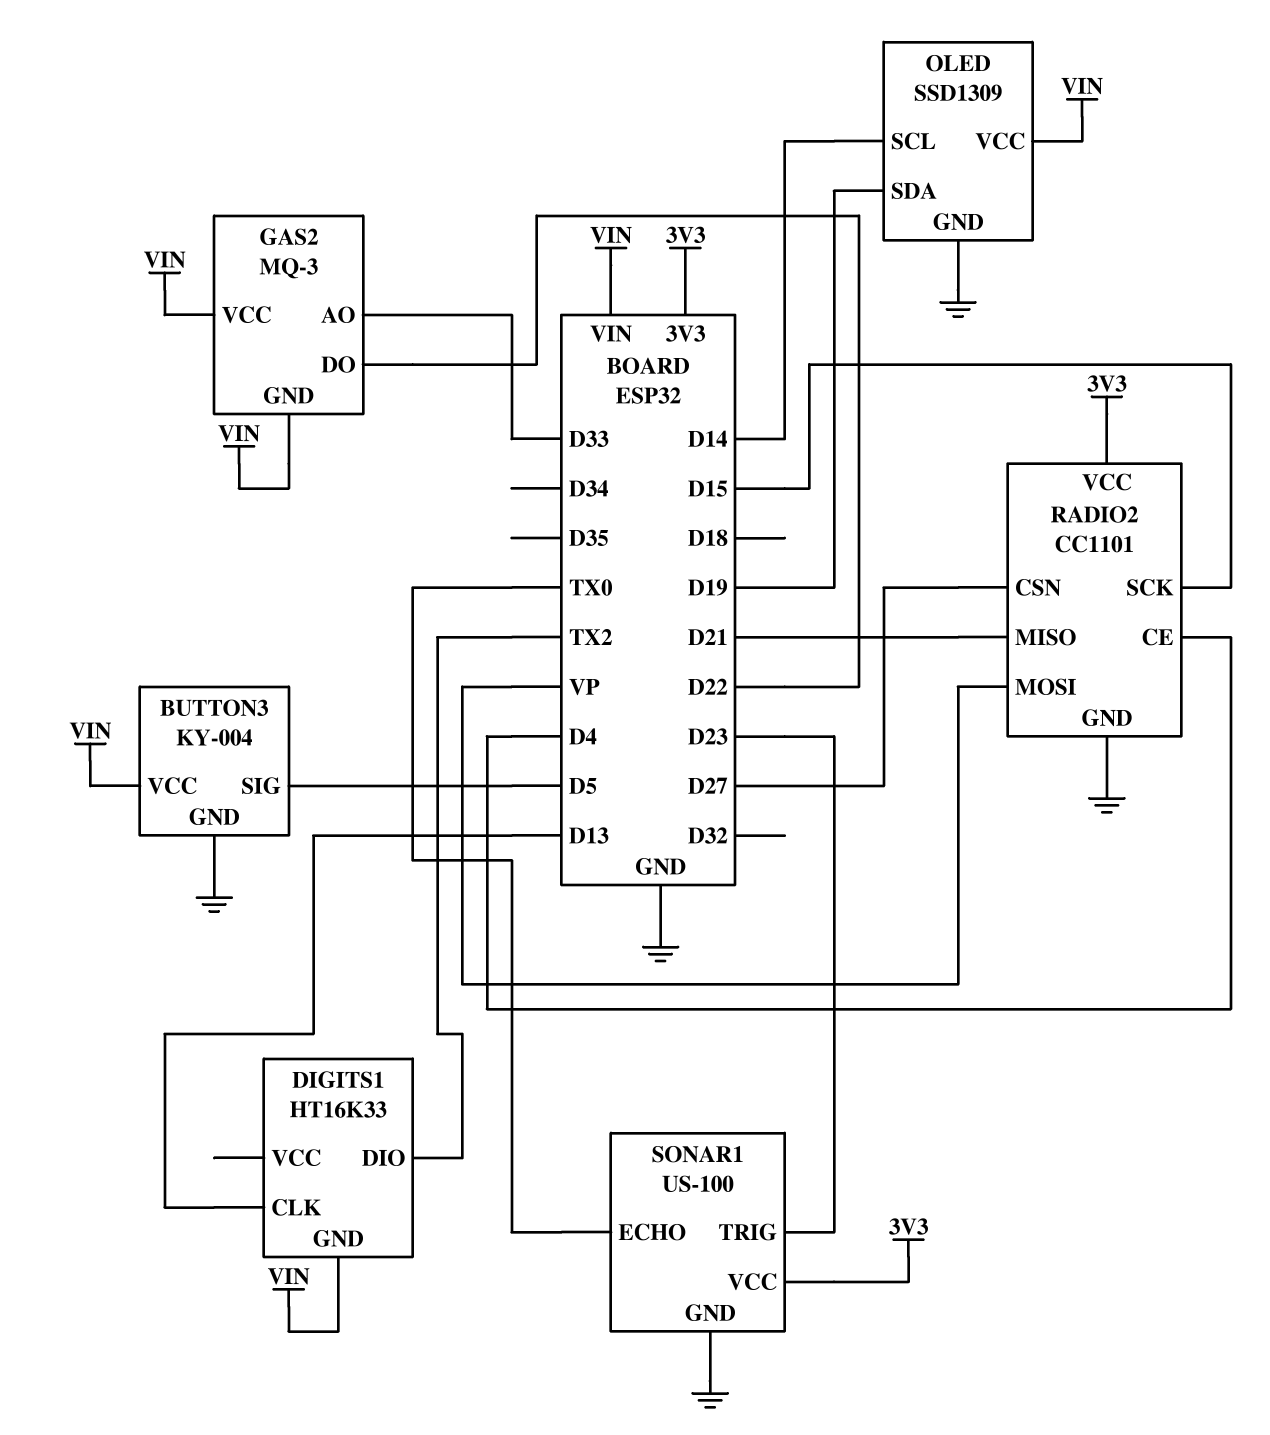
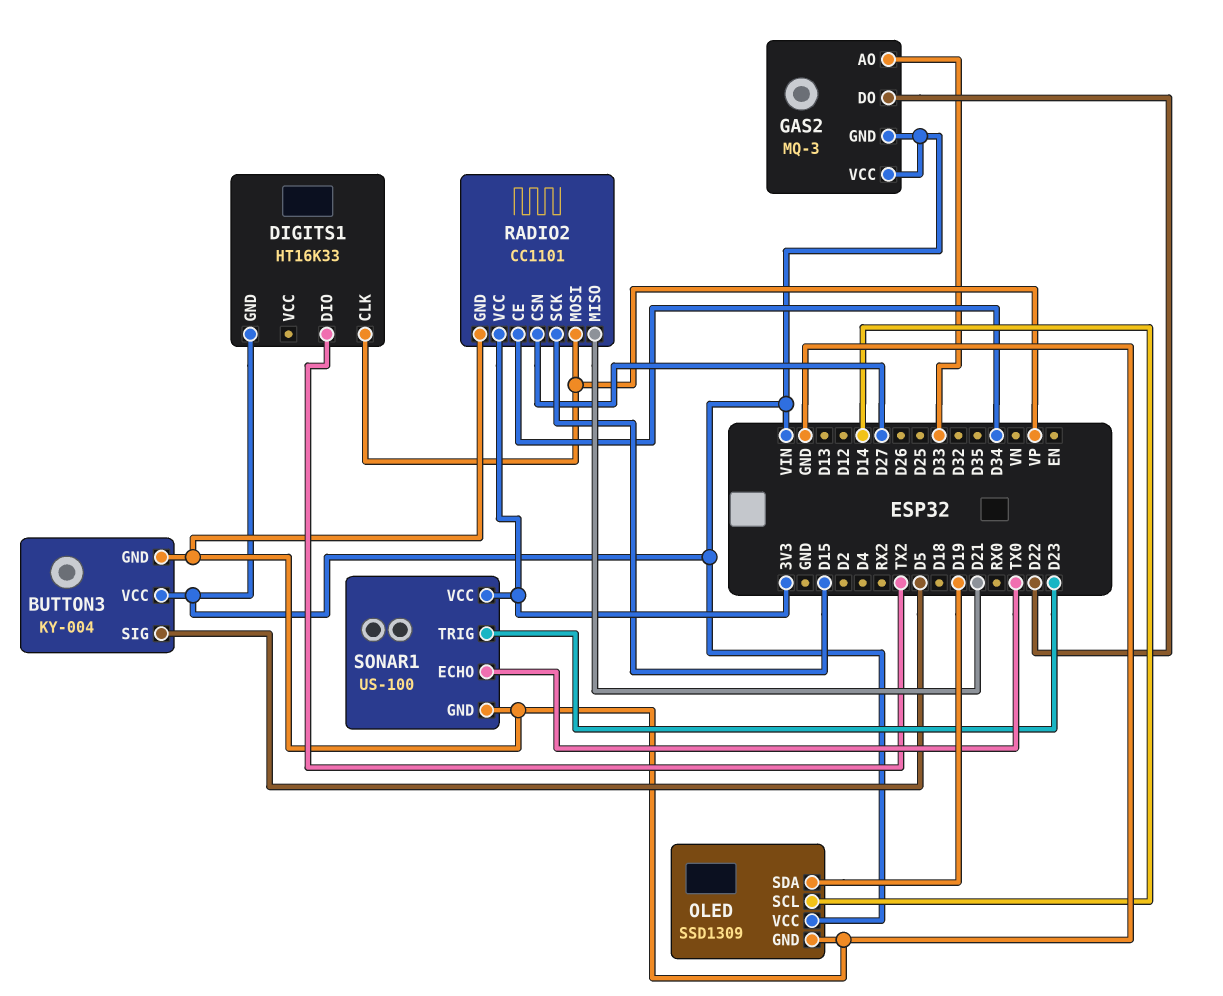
DIGITS1 pin CLK: D13 -> VP
RADIO2 pin CE: D4 -> D34

